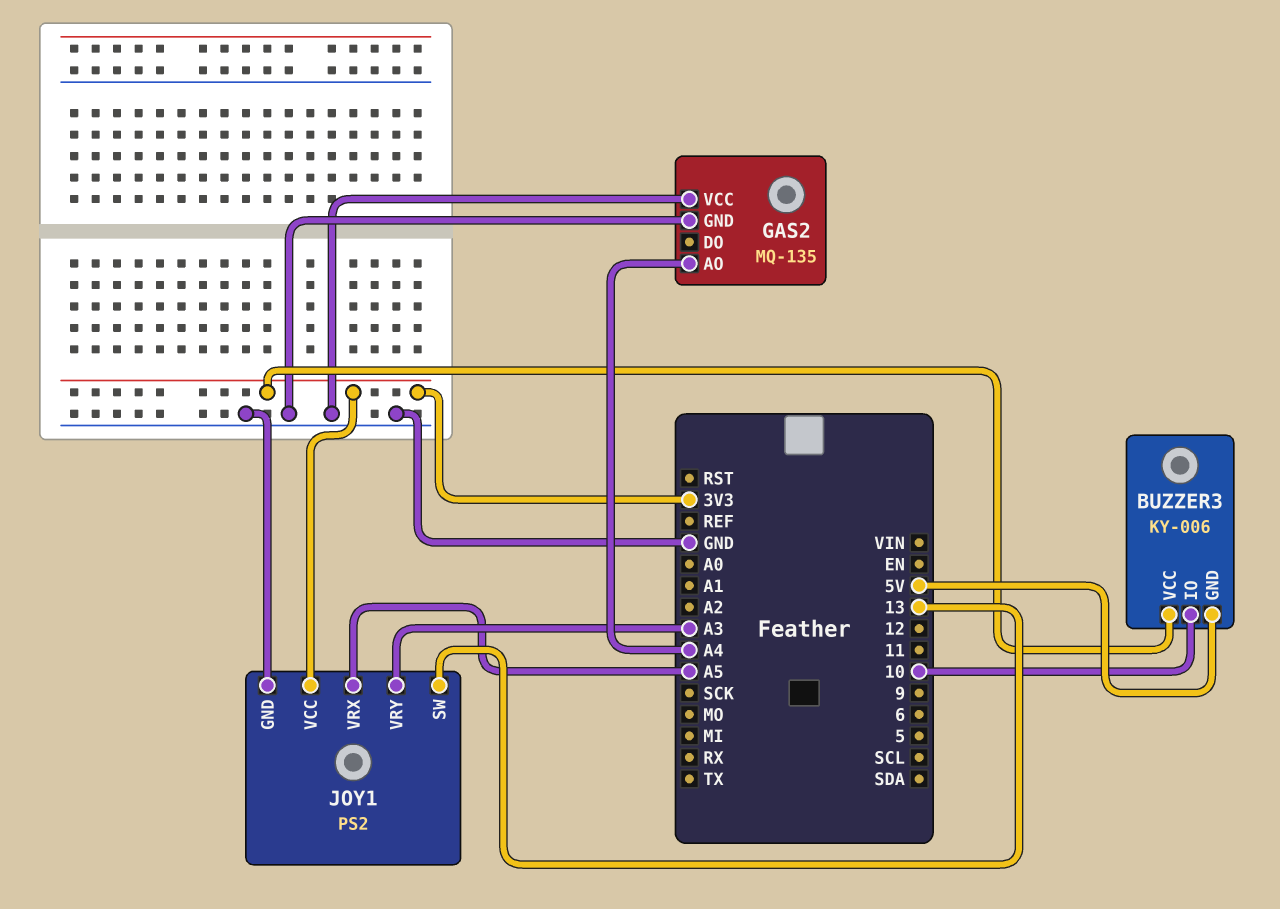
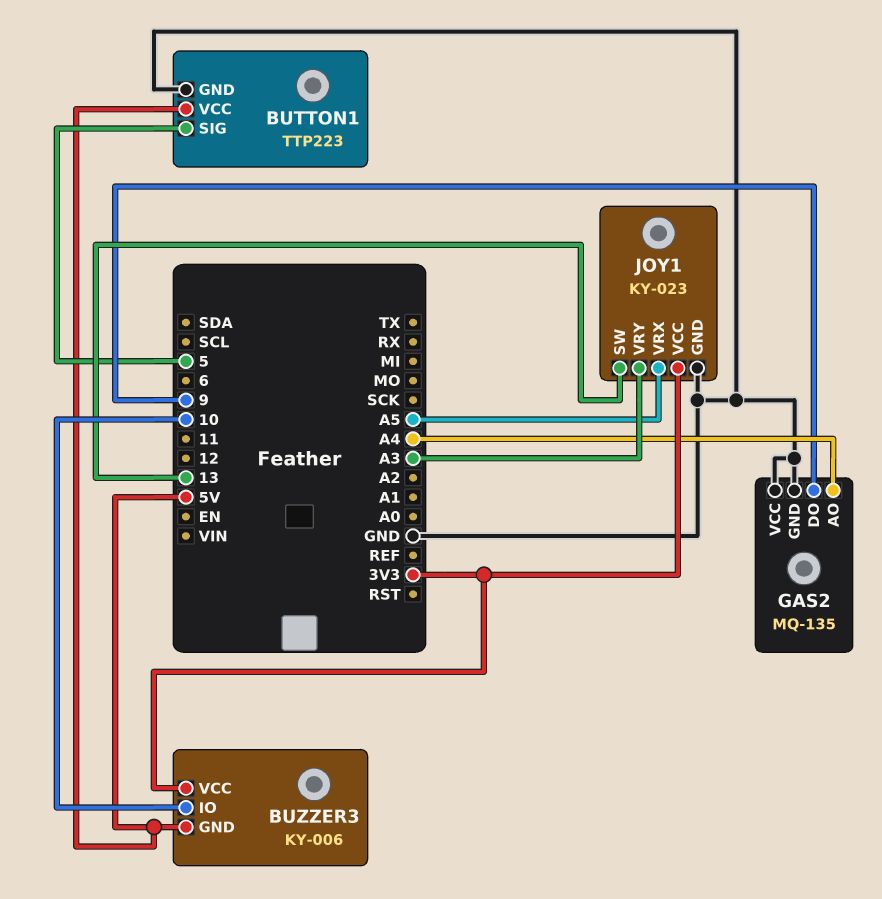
BUTTON1: none -> TTP223
BUTTON1 pin GND: none -> GND
BUTTON1 pin SIG: none -> 5
BUTTON1 pin VCC: none -> 5V
GAS2 pin DO: none -> 9
JOY1: PS2 -> KY-023

